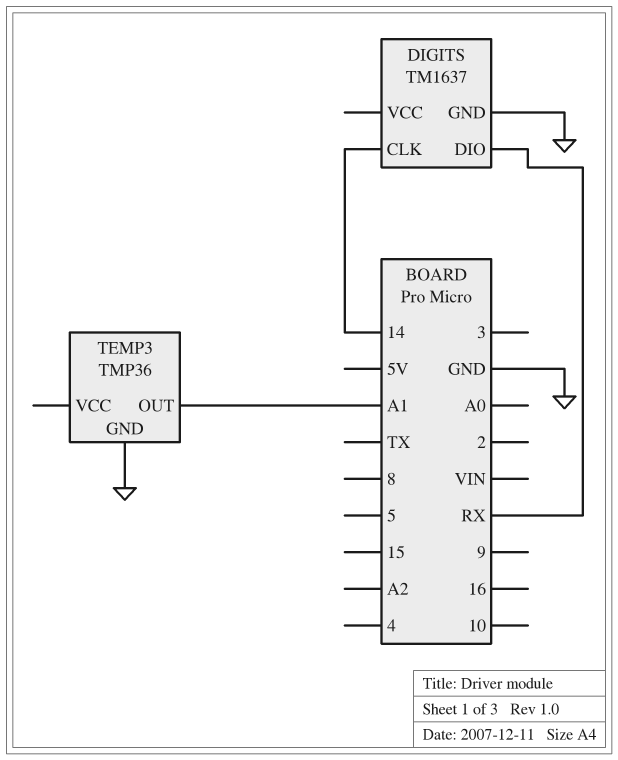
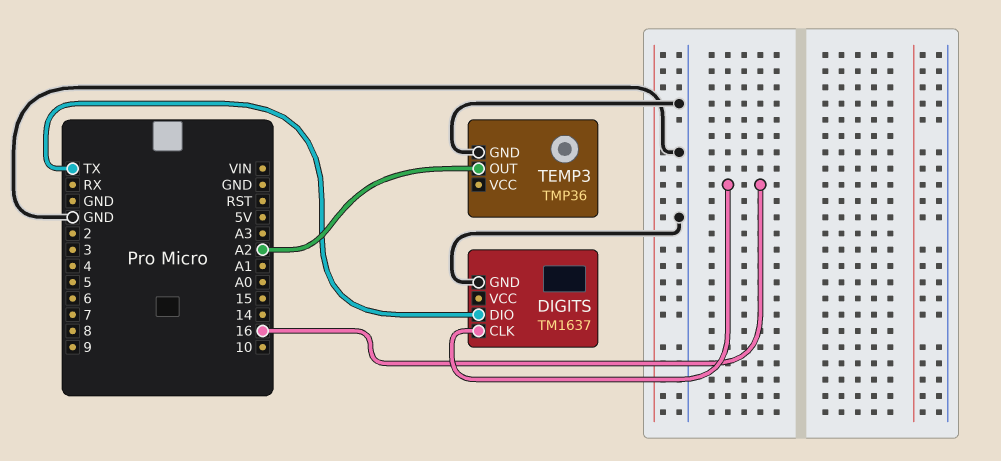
DIGITS pin CLK: 14 -> 16
DIGITS pin DIO: RX -> TX
TEMP3 pin OUT: A1 -> A2

